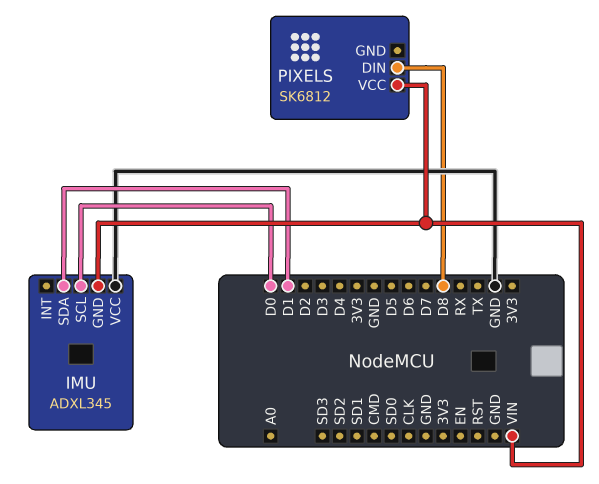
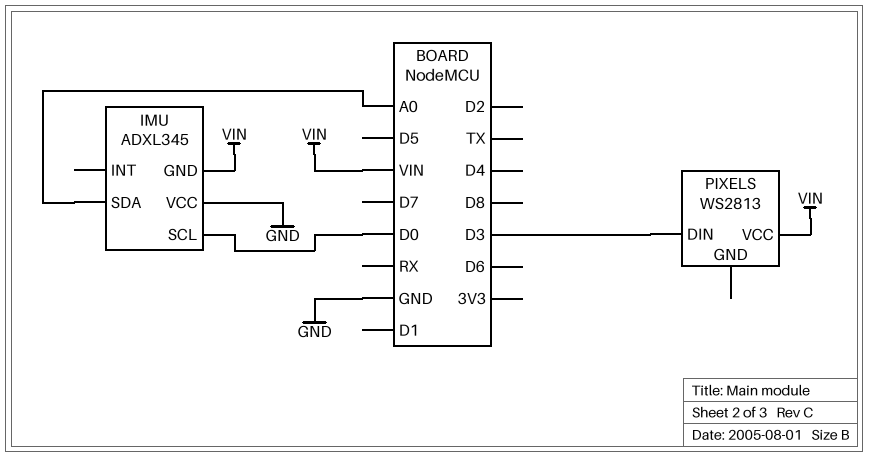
IMU pin SDA: D1 -> A0
PIXELS: SK6812 -> WS2813
PIXELS pin DIN: D8 -> D3

